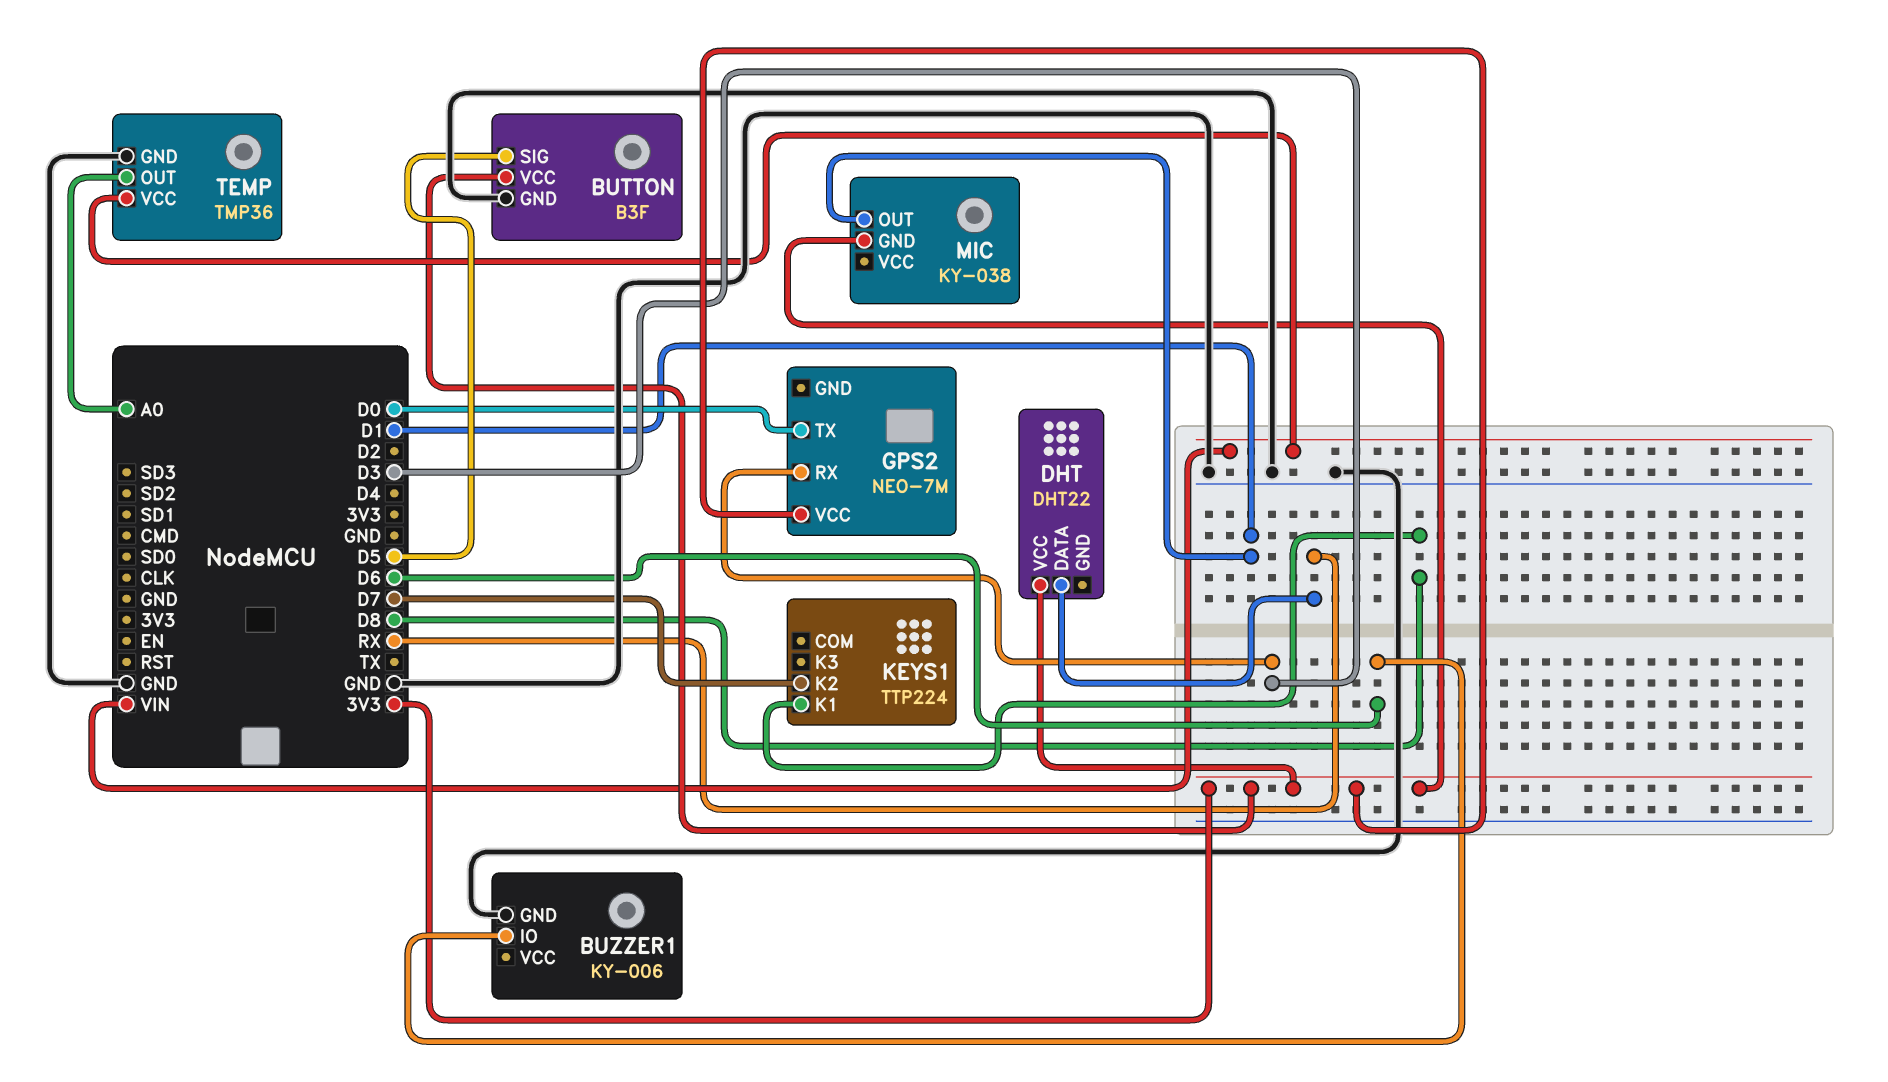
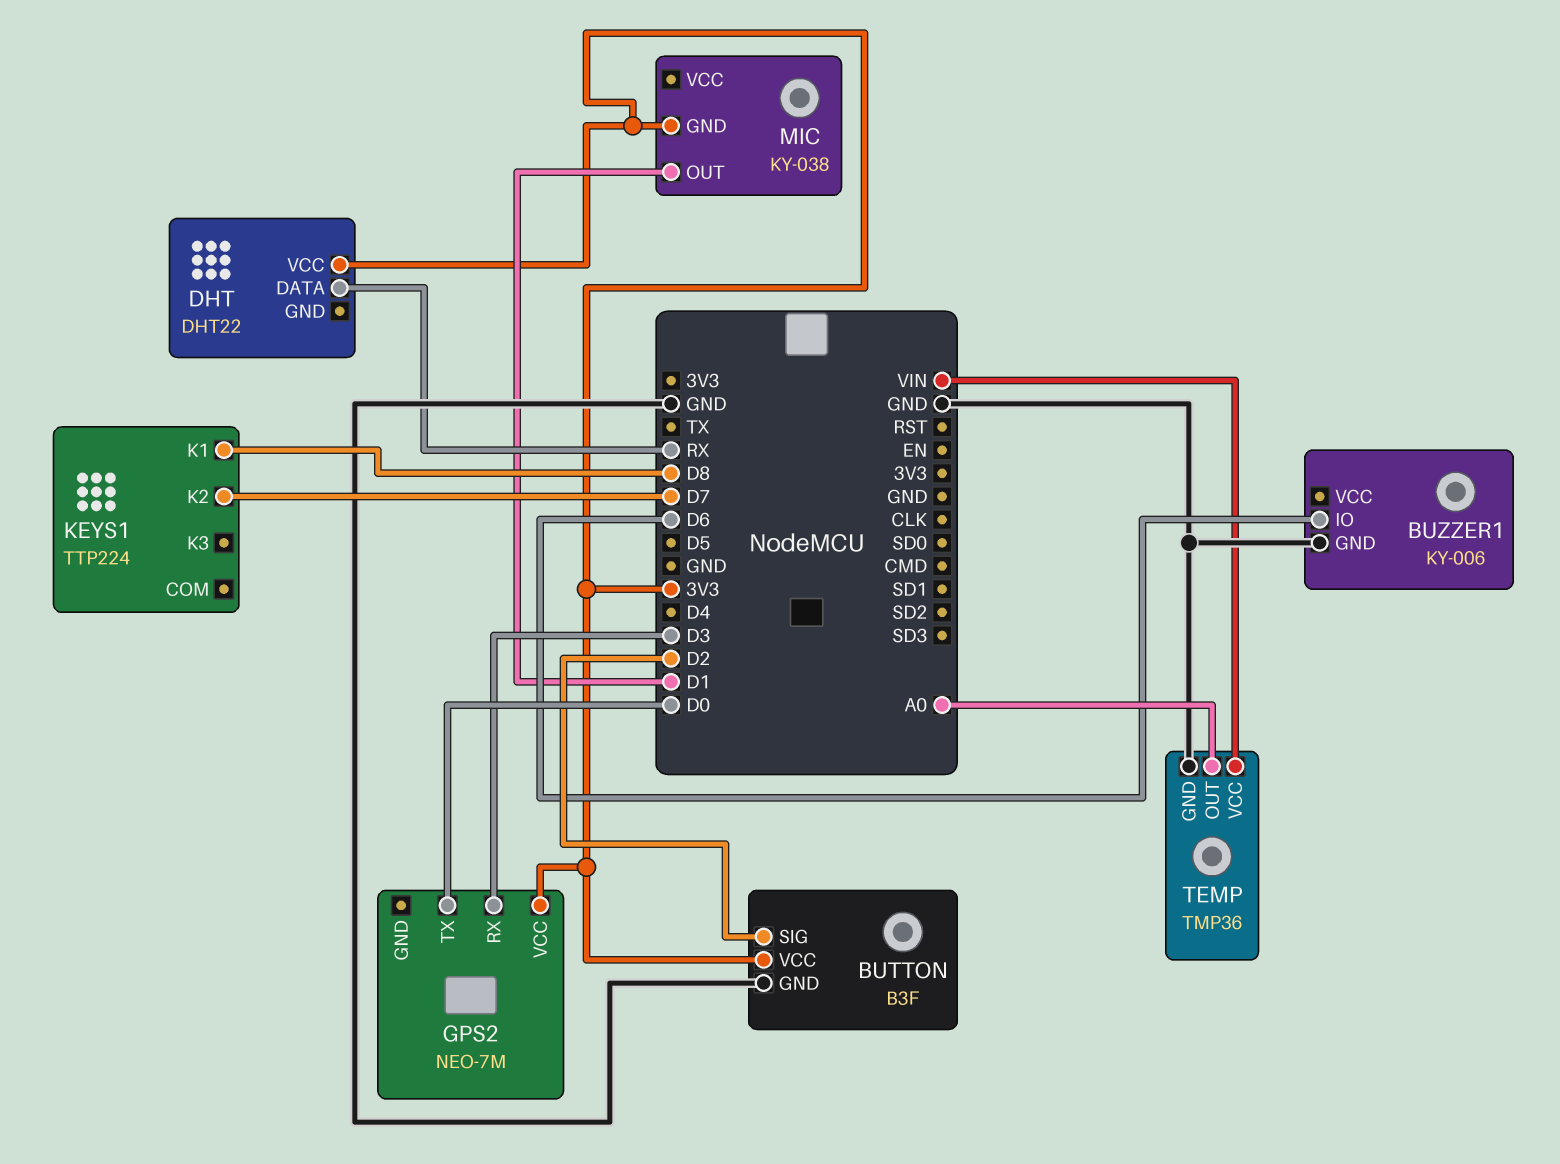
BUTTON pin SIG: D5 -> D2

